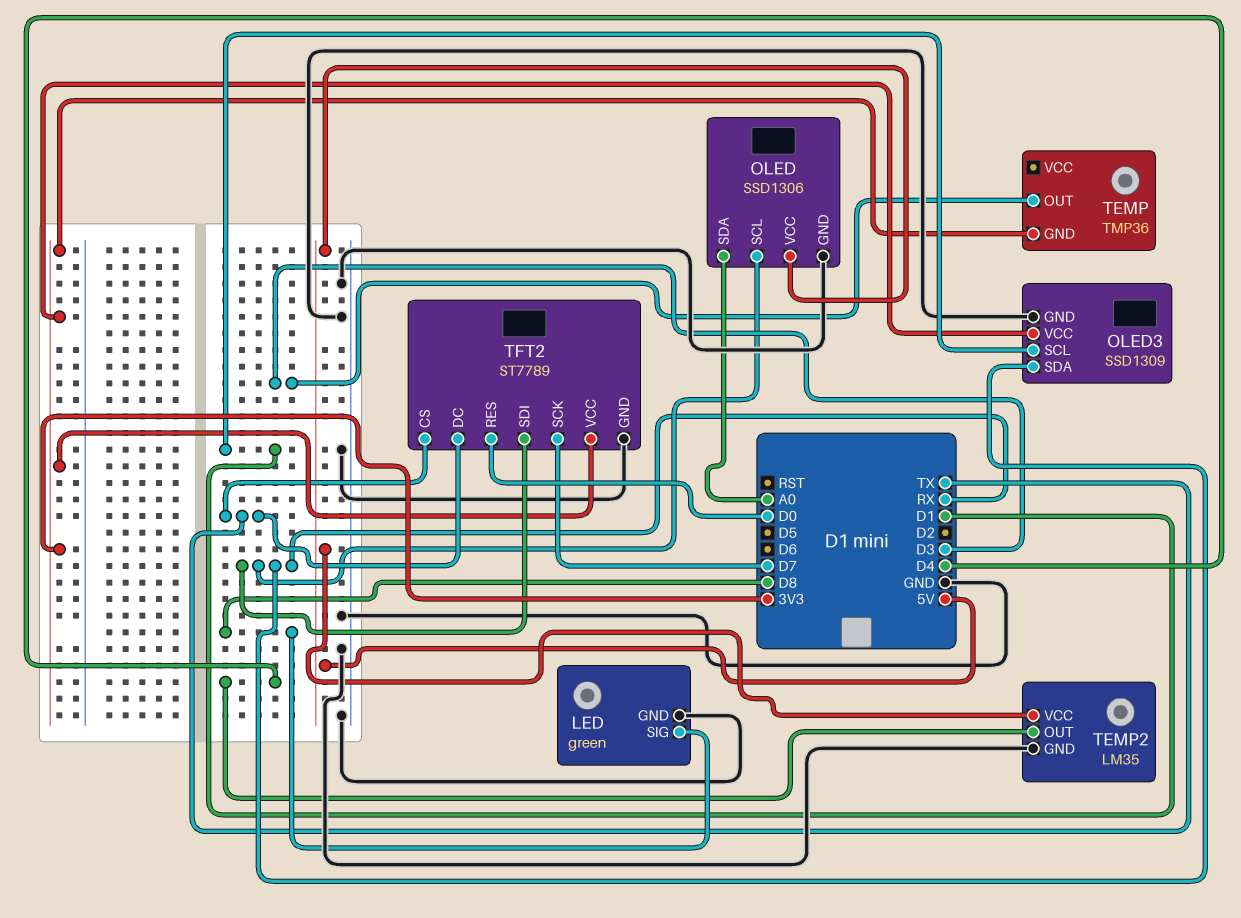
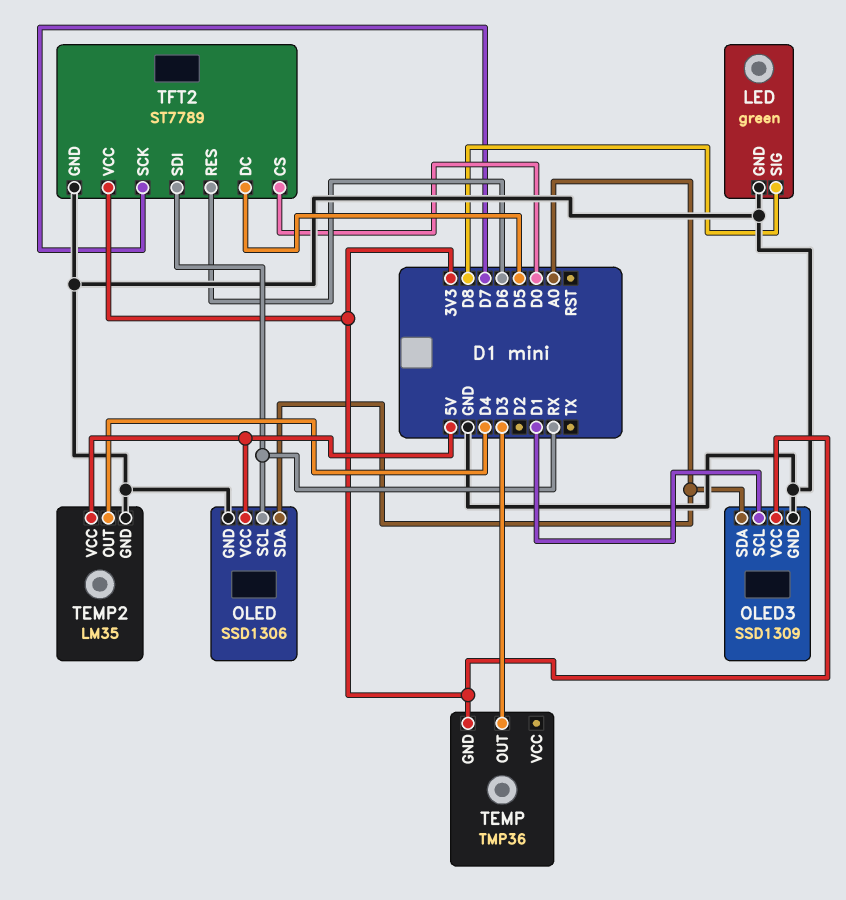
OLED3 pin SDA: RX -> A0
TFT2 pin CS: TX -> D0
TFT2 pin DC: TX -> D5
TFT2 pin RES: D0 -> D6

